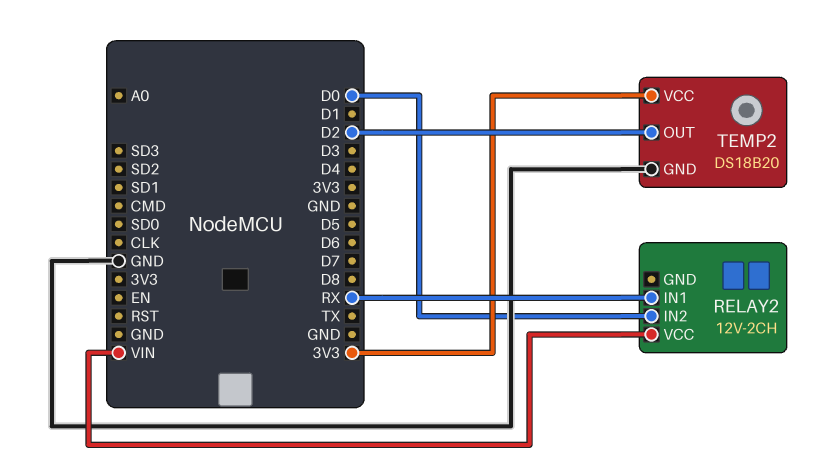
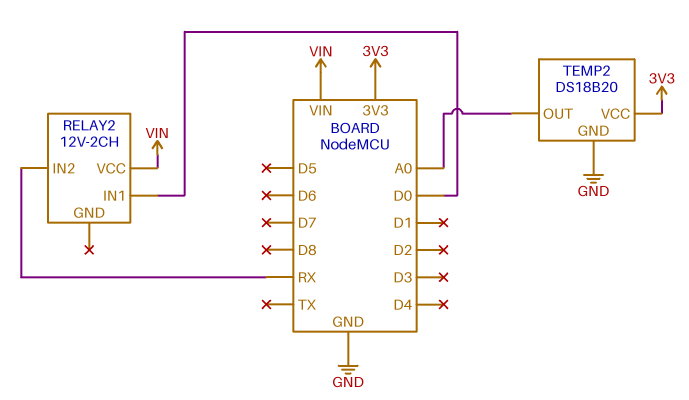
RELAY2 pin IN1: RX -> D0
RELAY2 pin IN2: D0 -> RX
TEMP2 pin OUT: D2 -> A0

